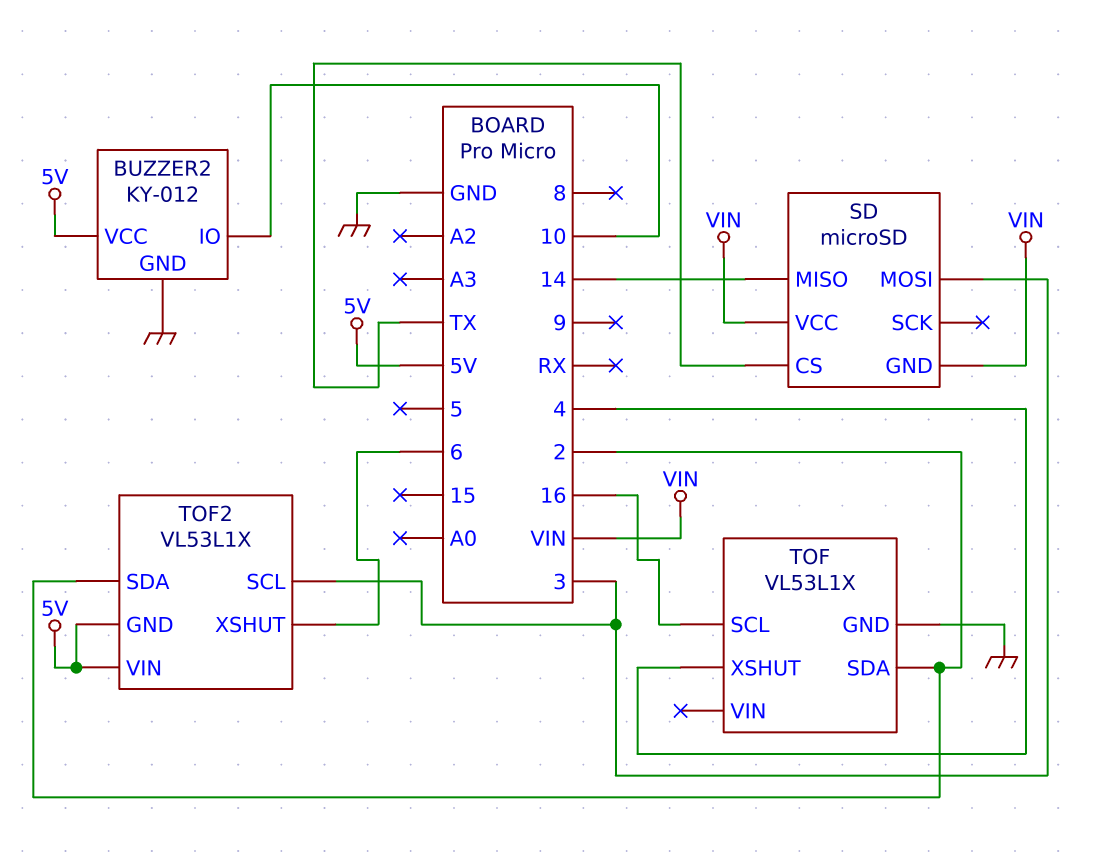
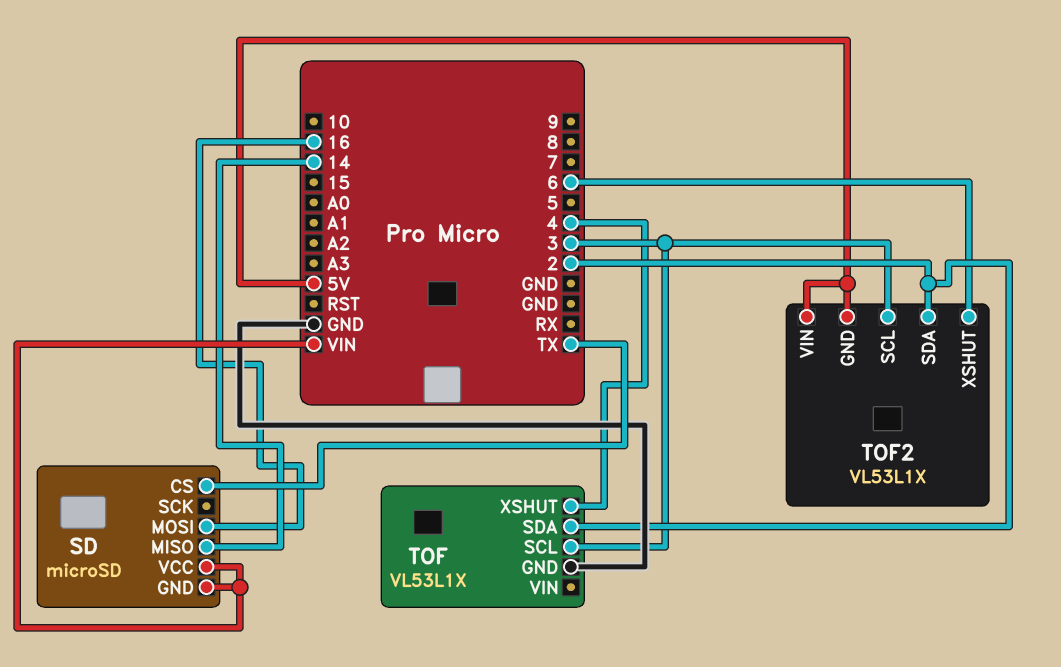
BUZZER2: KY-012 -> none
BUZZER2 pin GND: GND -> none
BUZZER2 pin IO: 10 -> none
BUZZER2 pin VCC: 5V -> none
SD pin MOSI: 3 -> 16
TOF pin SCL: 16 -> 3

